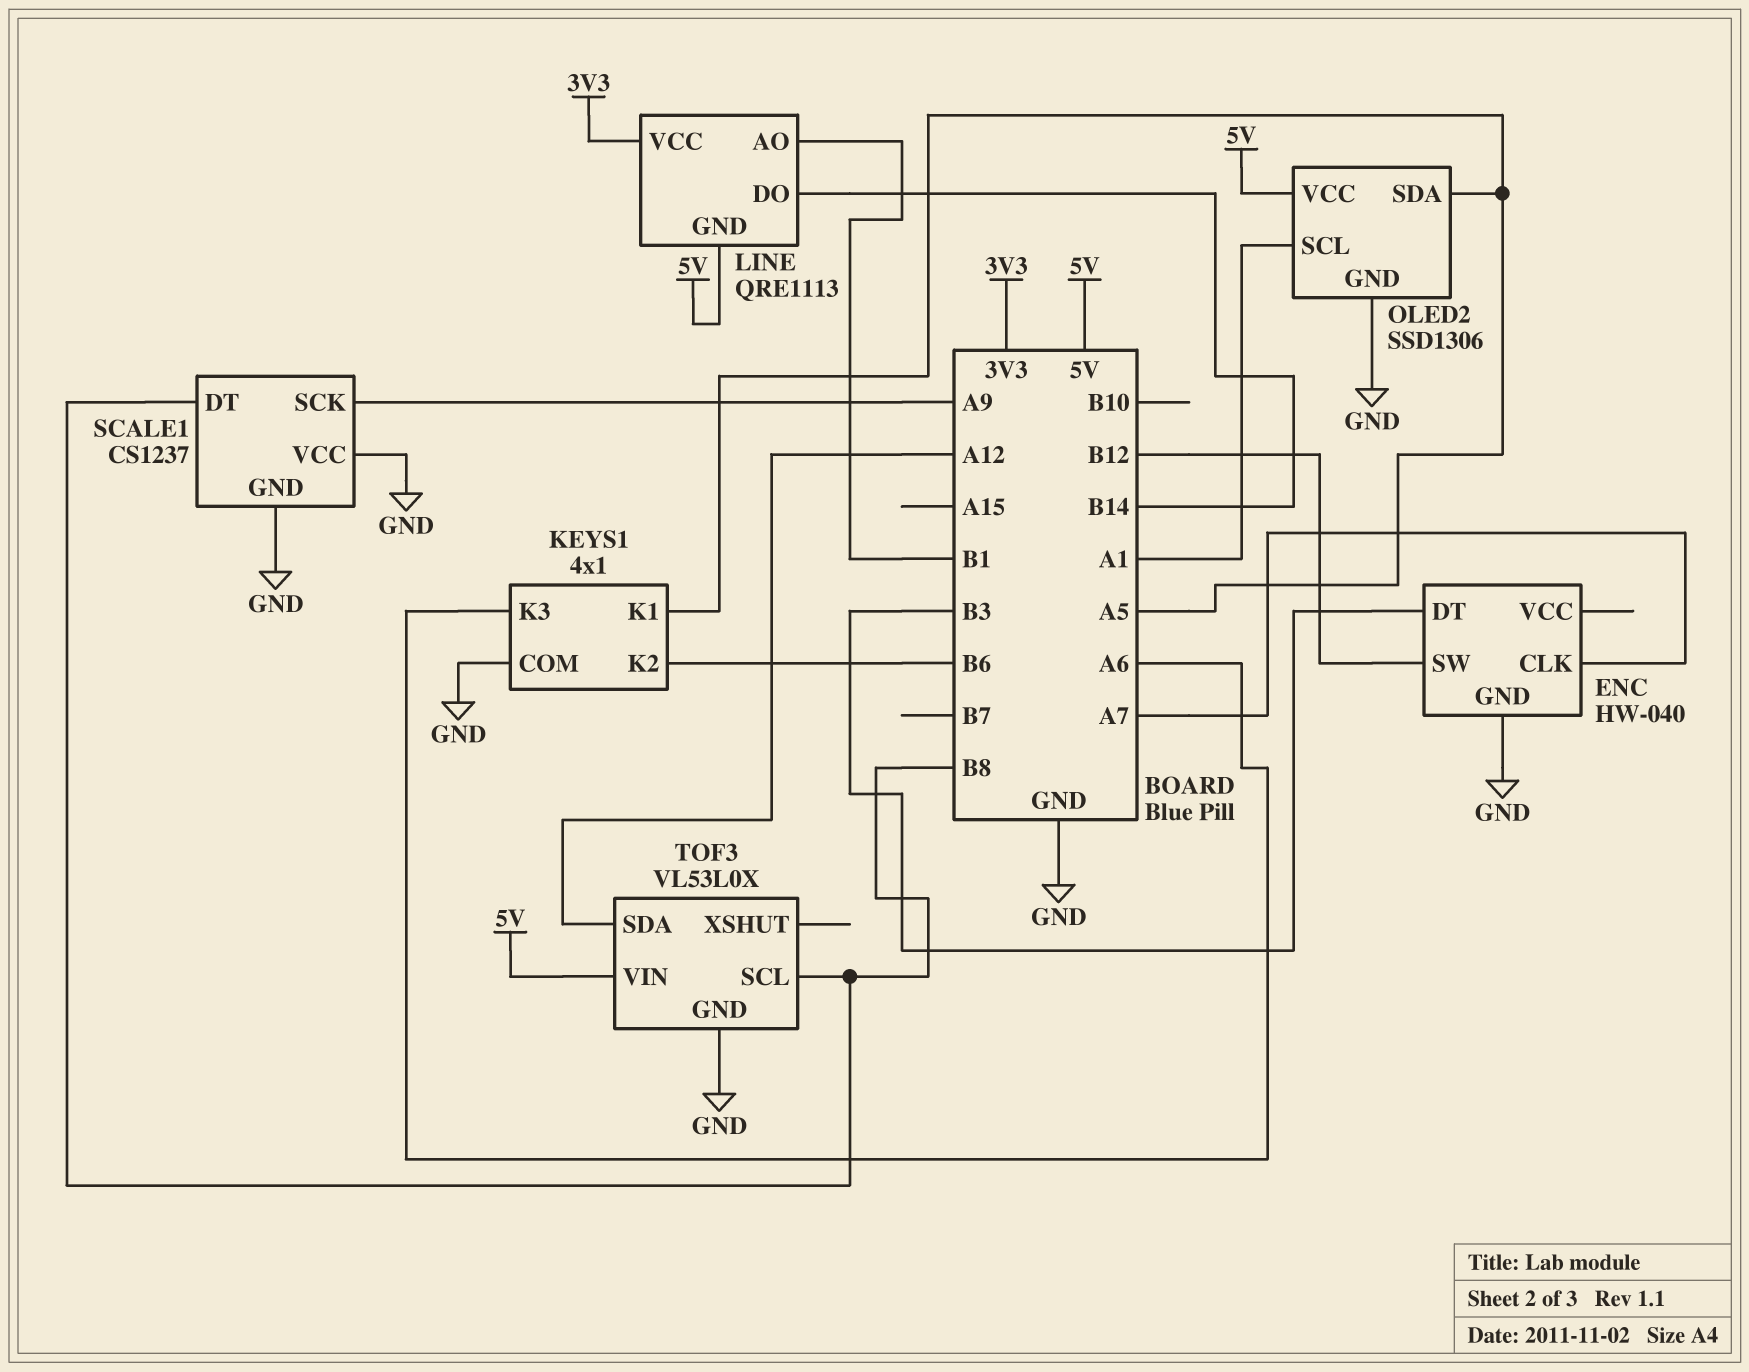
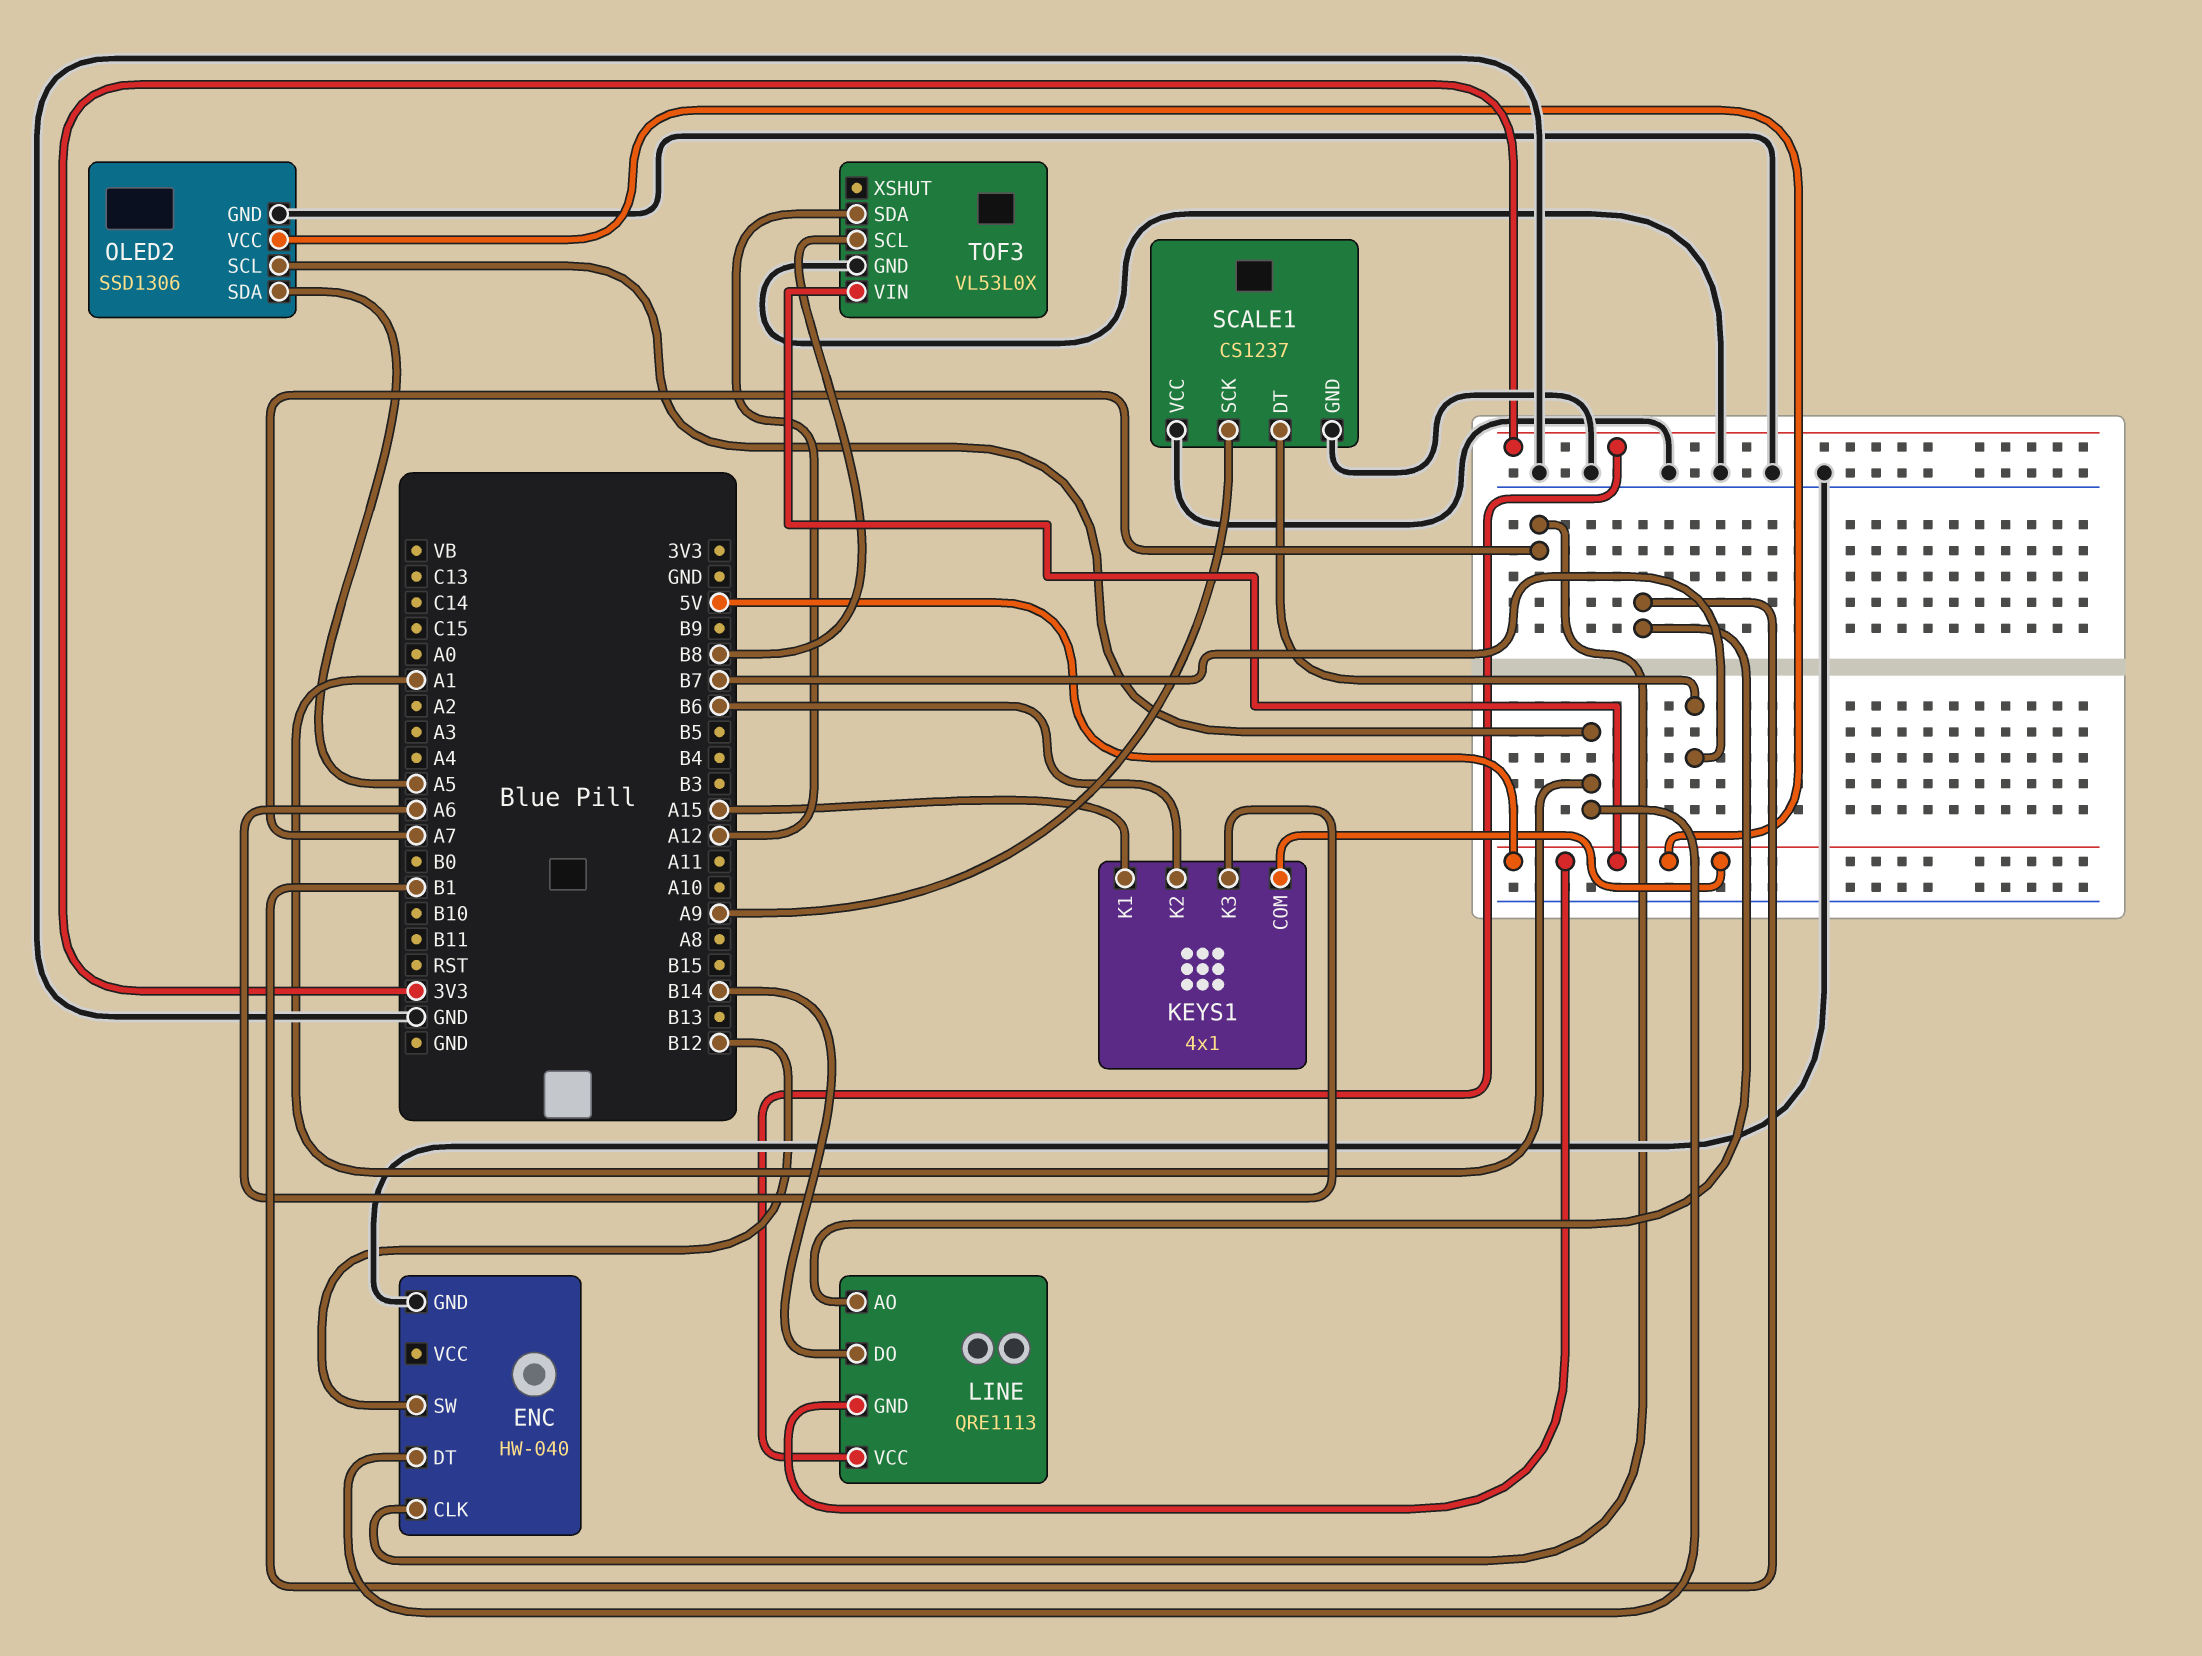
ENC pin DT: B3 -> A1
KEYS1 pin COM: GND -> 5V
KEYS1 pin K1: A5 -> A15
SCALE1 pin DT: B8 -> B7

